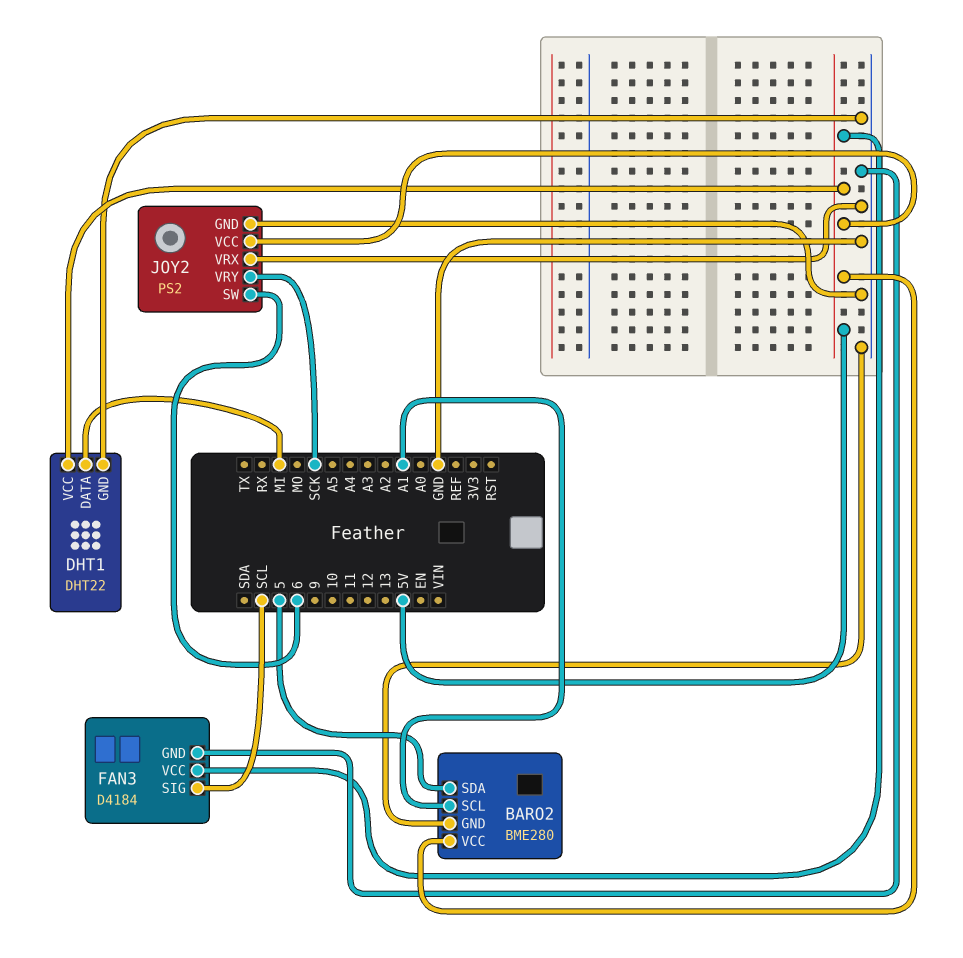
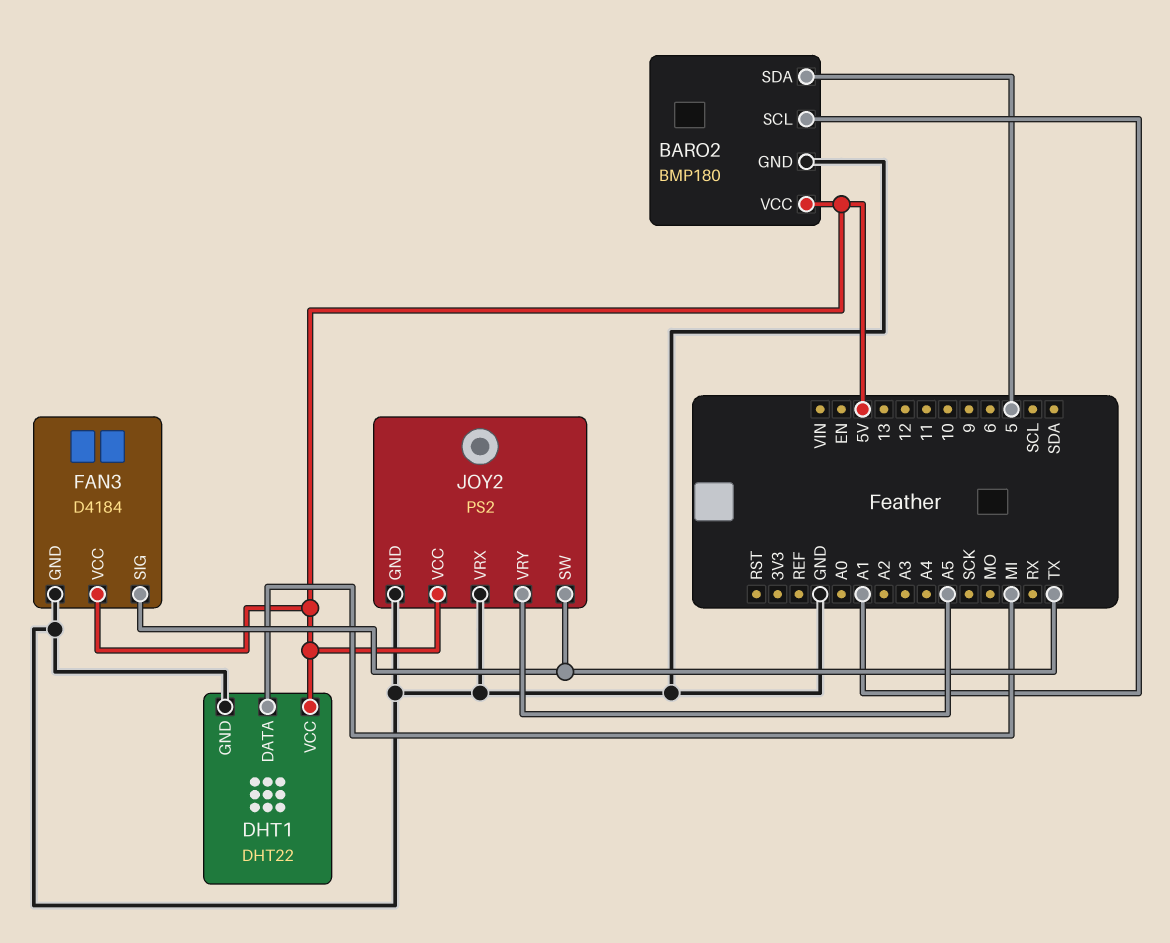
BARO2: BME280 -> BMP180
FAN3 pin SIG: SCL -> TX
JOY2 pin SW: 6 -> TX
JOY2 pin VRY: SCK -> A5

